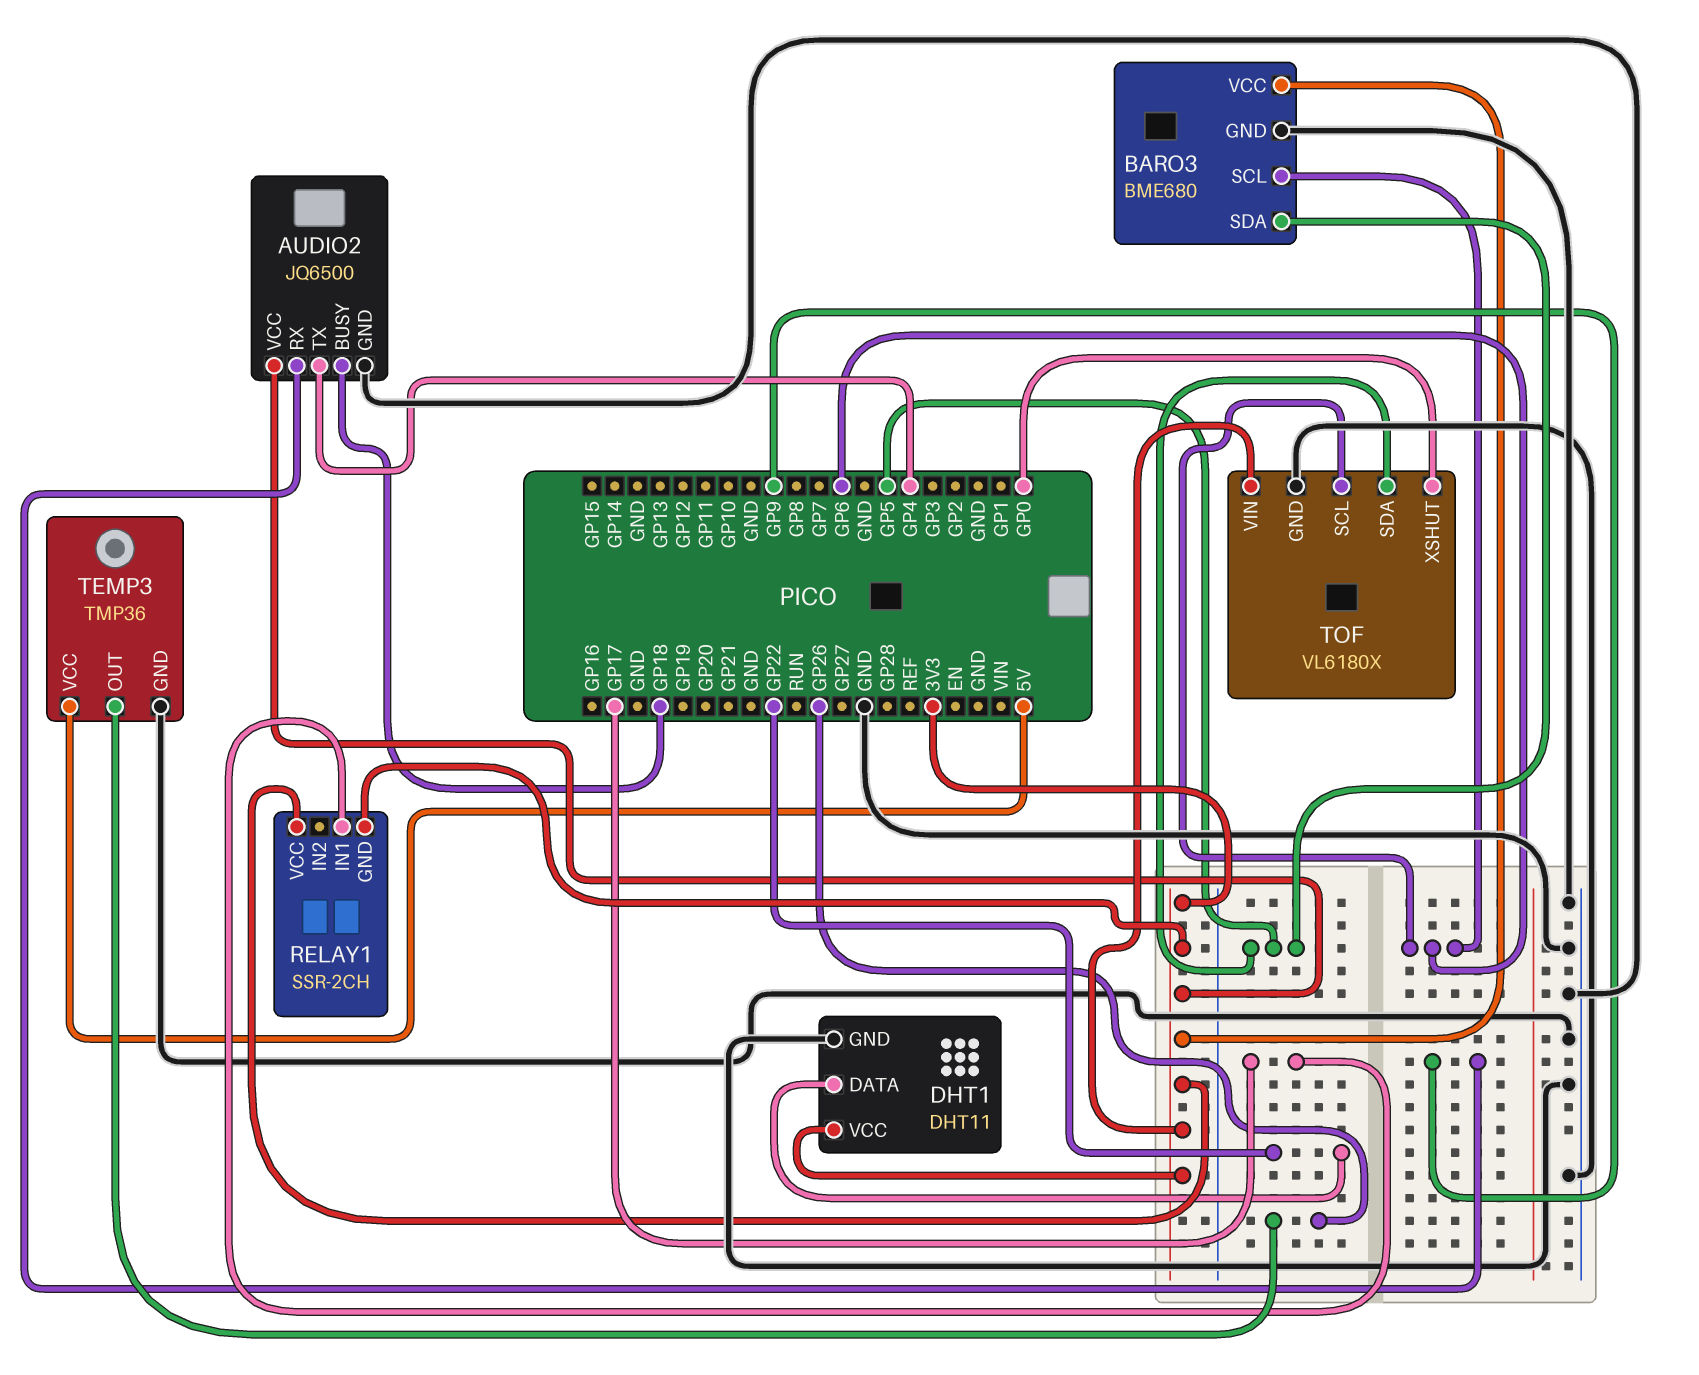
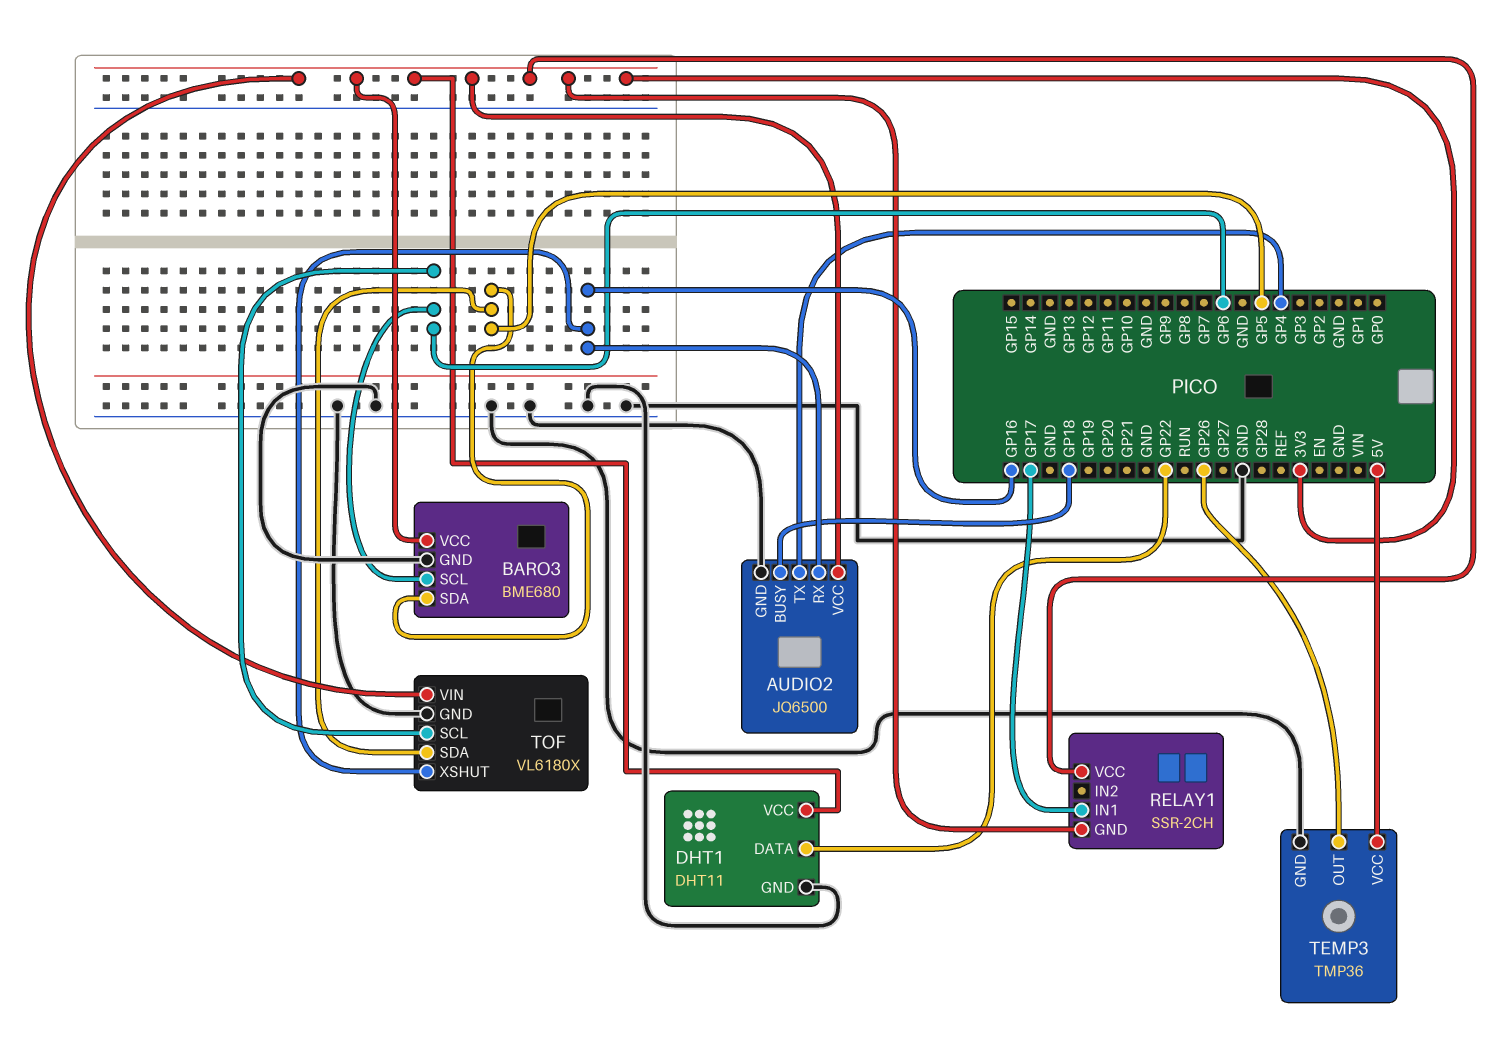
AUDIO2 pin RX: GP9 -> GP16
TOF pin XSHUT: GP0 -> GP16

